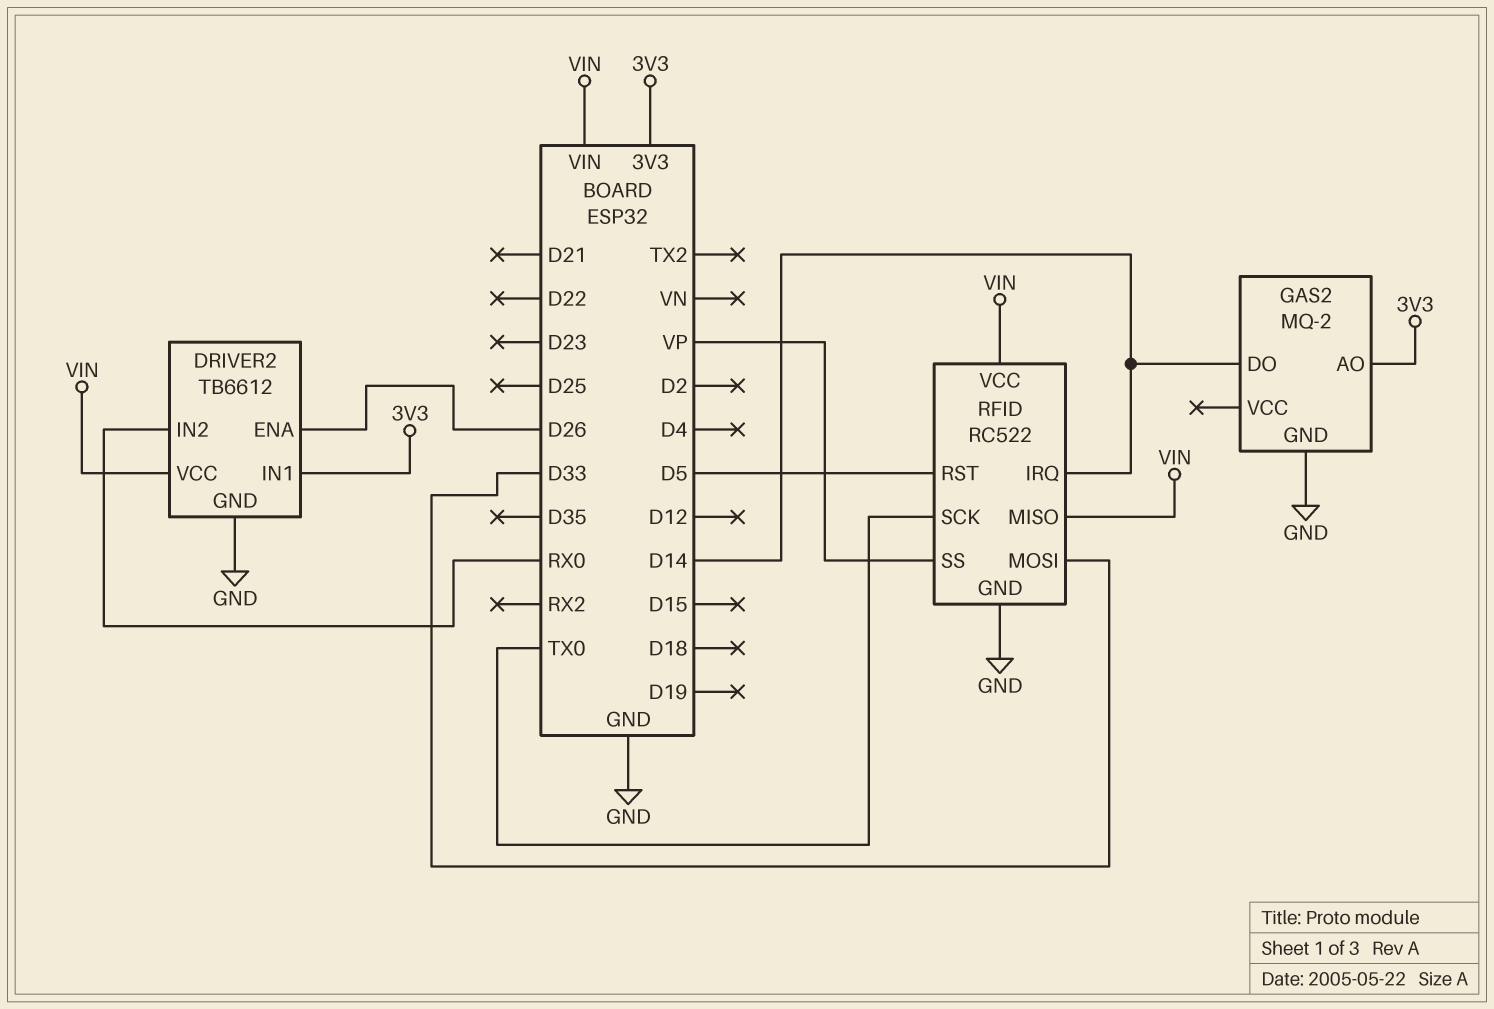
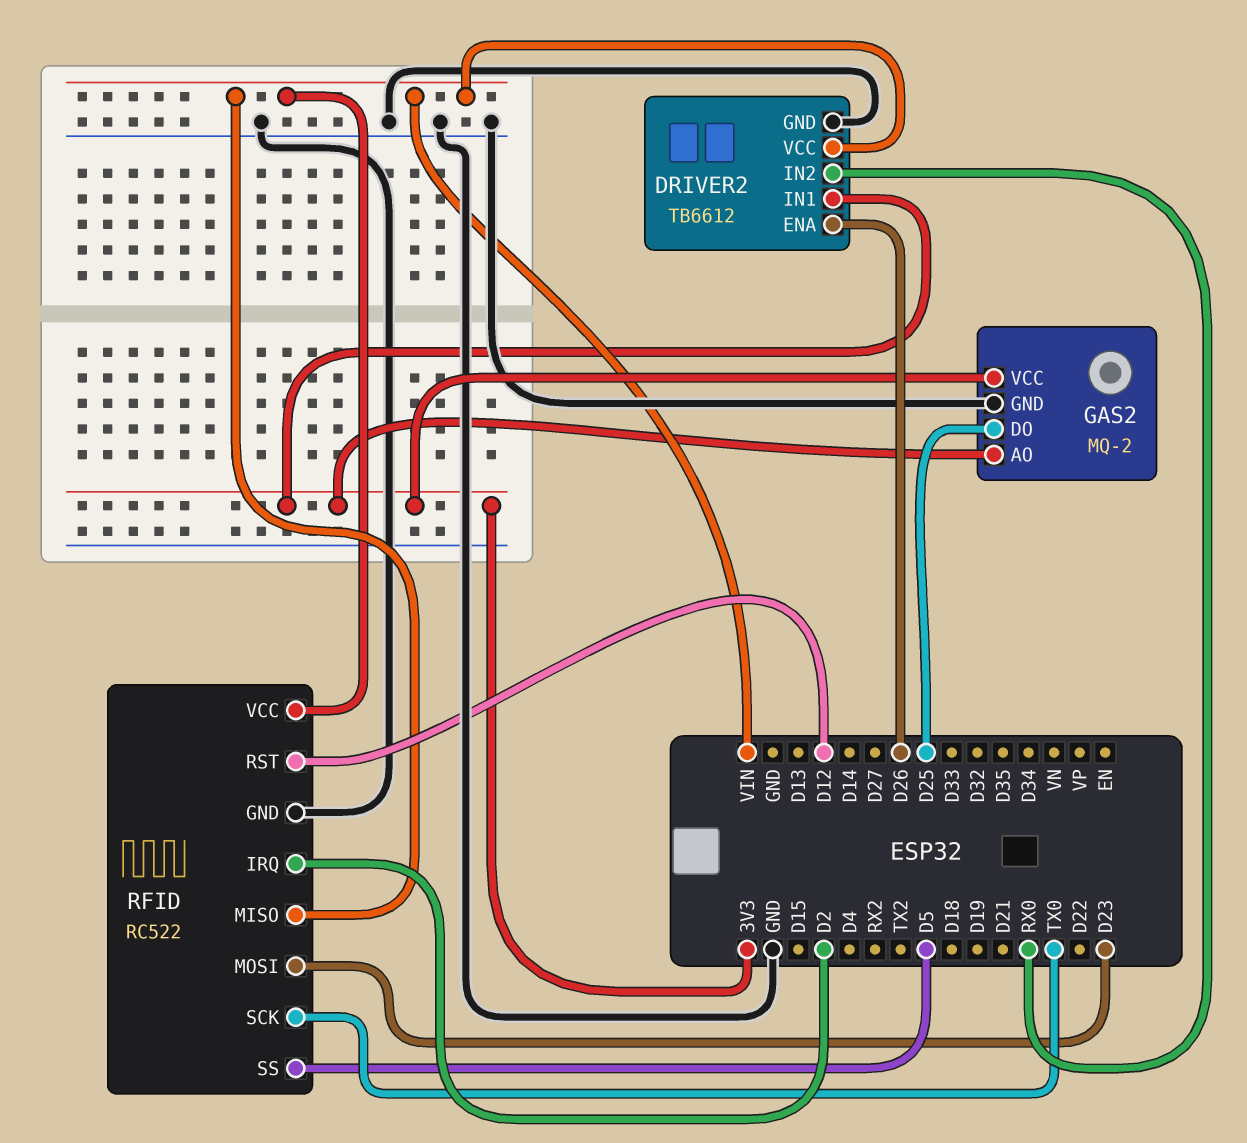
GAS2 pin DO: D14 -> D25
GAS2 pin VCC: none -> 3V3
RFID pin IRQ: D14 -> D2
RFID pin MOSI: D33 -> D23
RFID pin RST: D5 -> D12
RFID pin SS: VP -> D5

